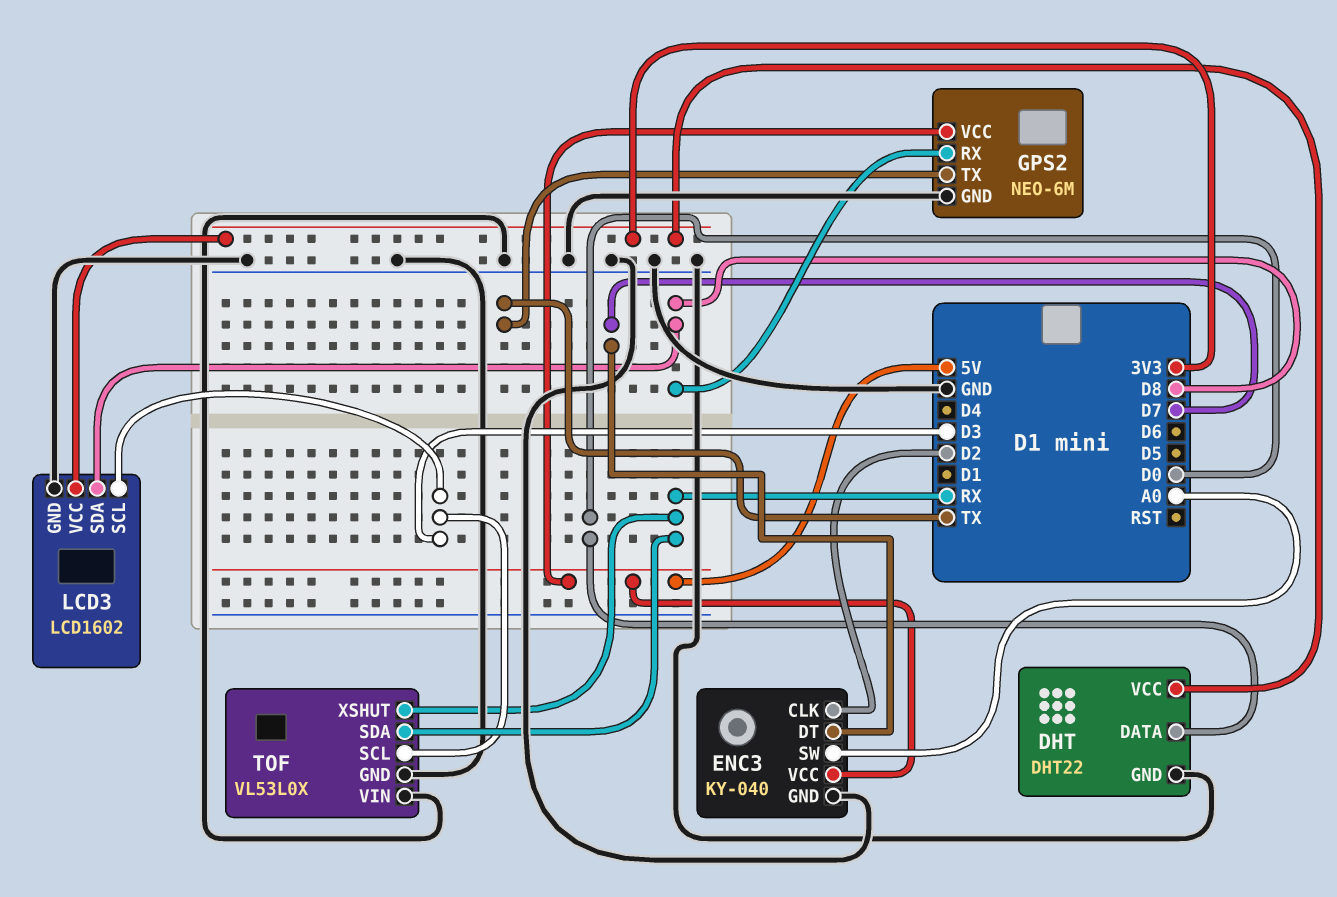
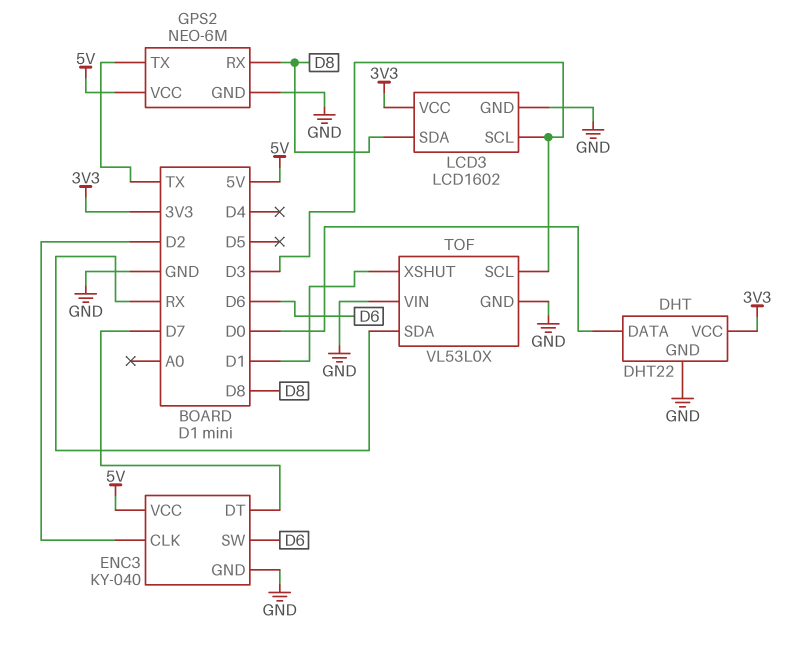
ENC3 pin SW: A0 -> D6
TOF pin XSHUT: RX -> D1

